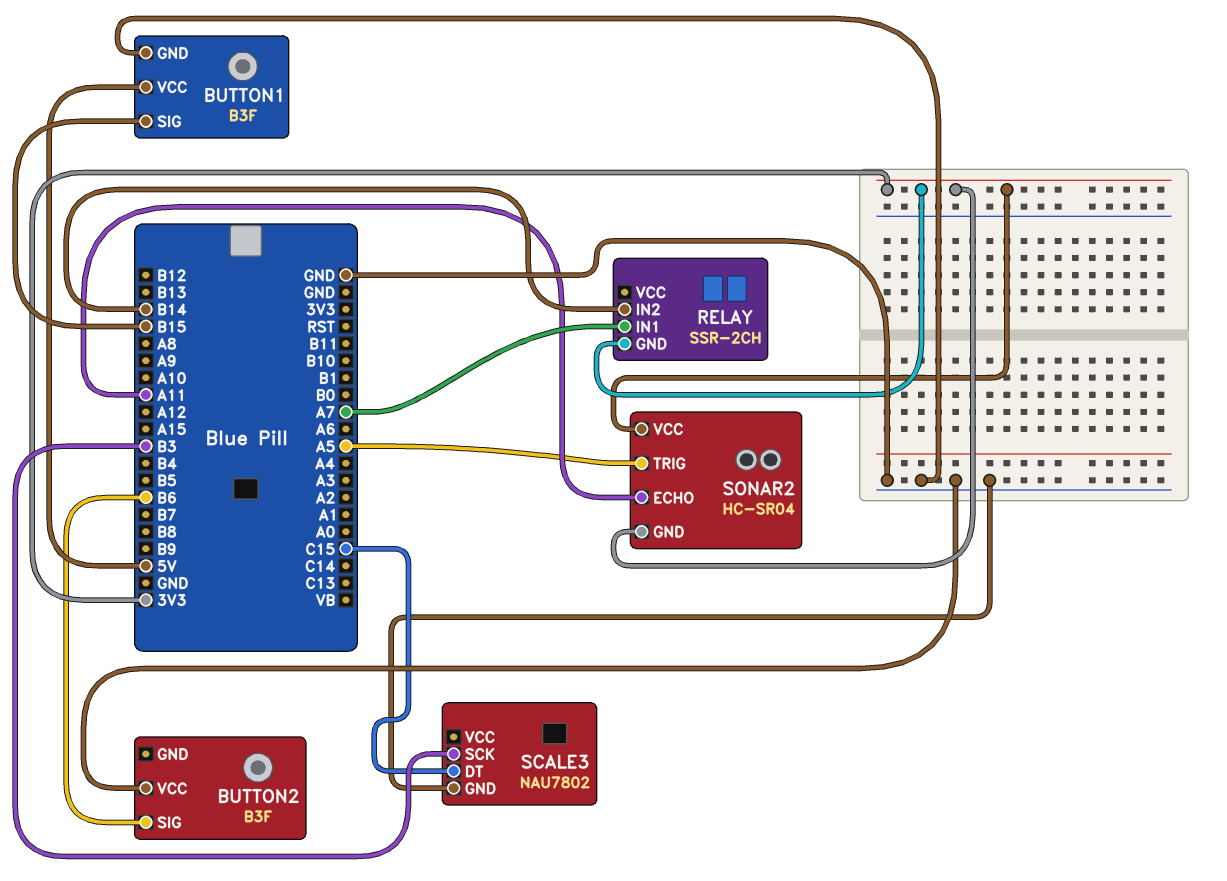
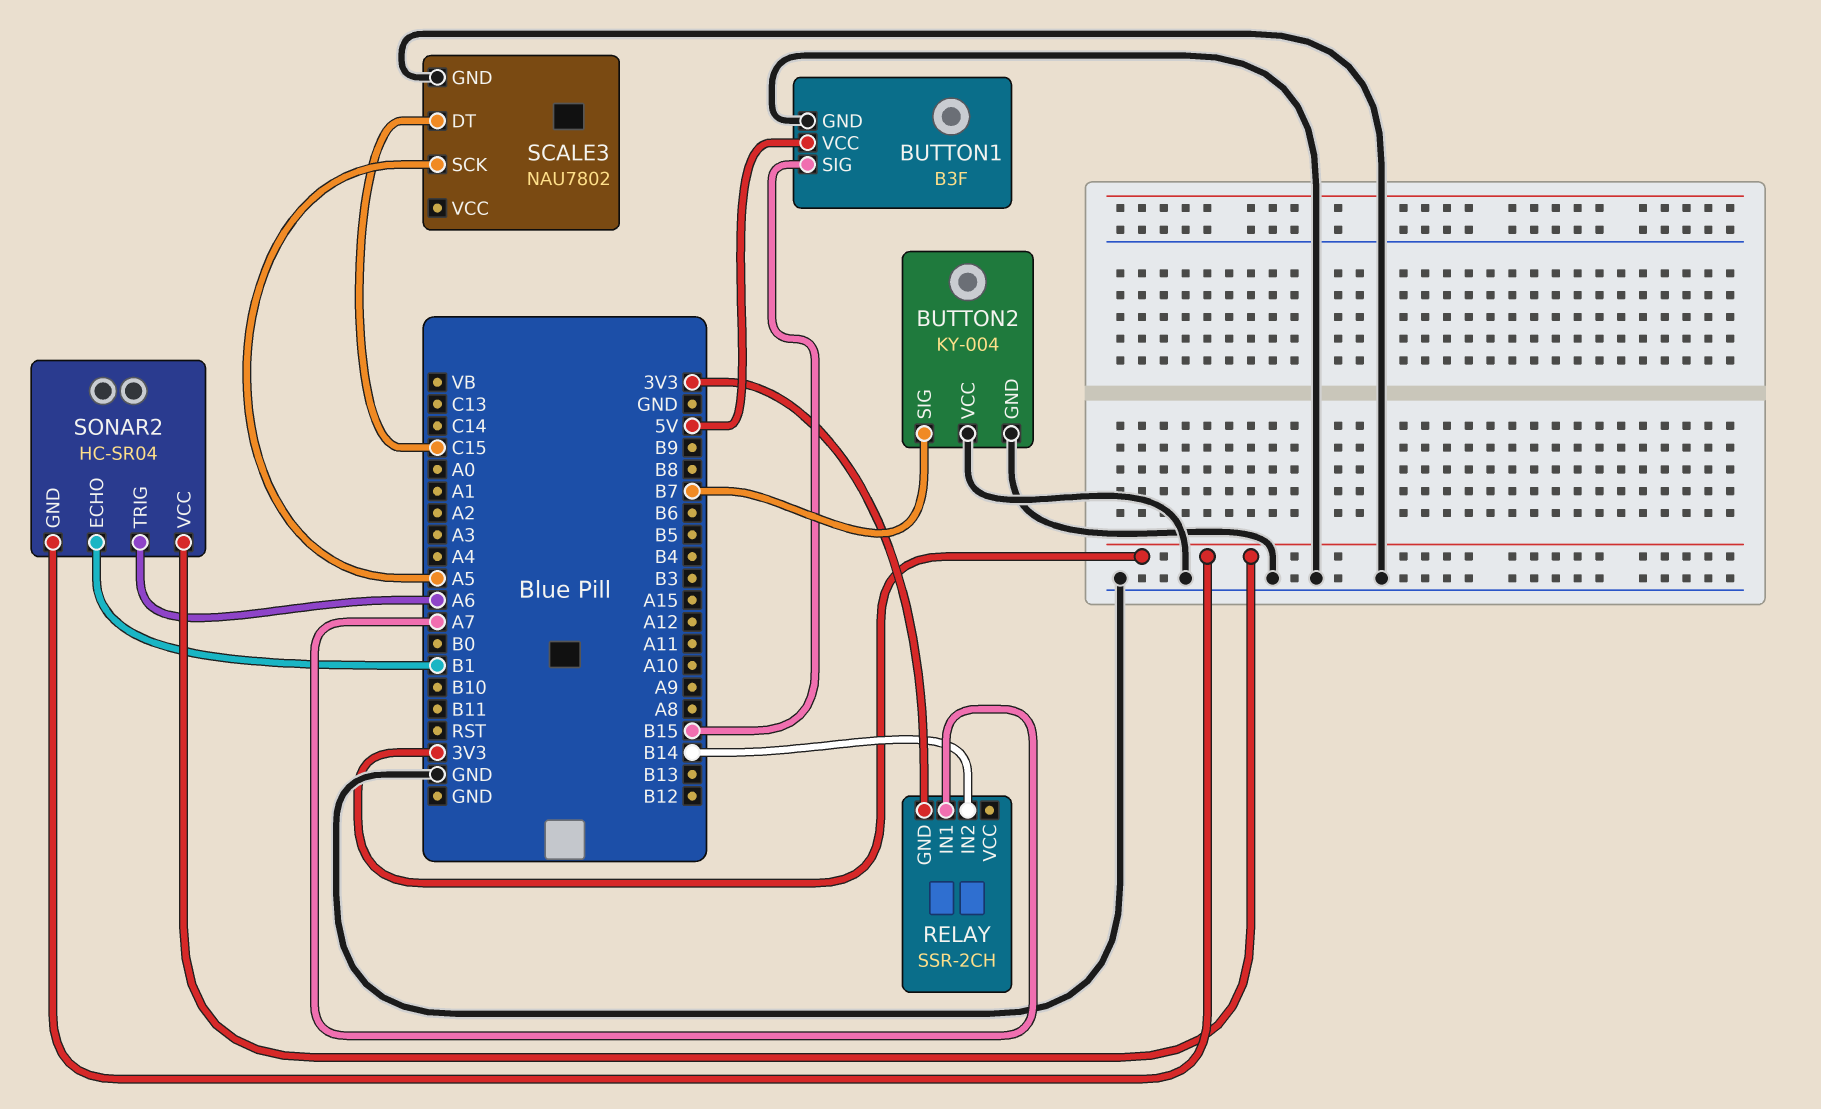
BUTTON2: B3F -> KY-004
BUTTON2 pin GND: none -> GND
BUTTON2 pin SIG: B6 -> B7
SCALE3 pin SCK: B3 -> A5
SONAR2 pin ECHO: A11 -> B1
SONAR2 pin TRIG: A5 -> A6

